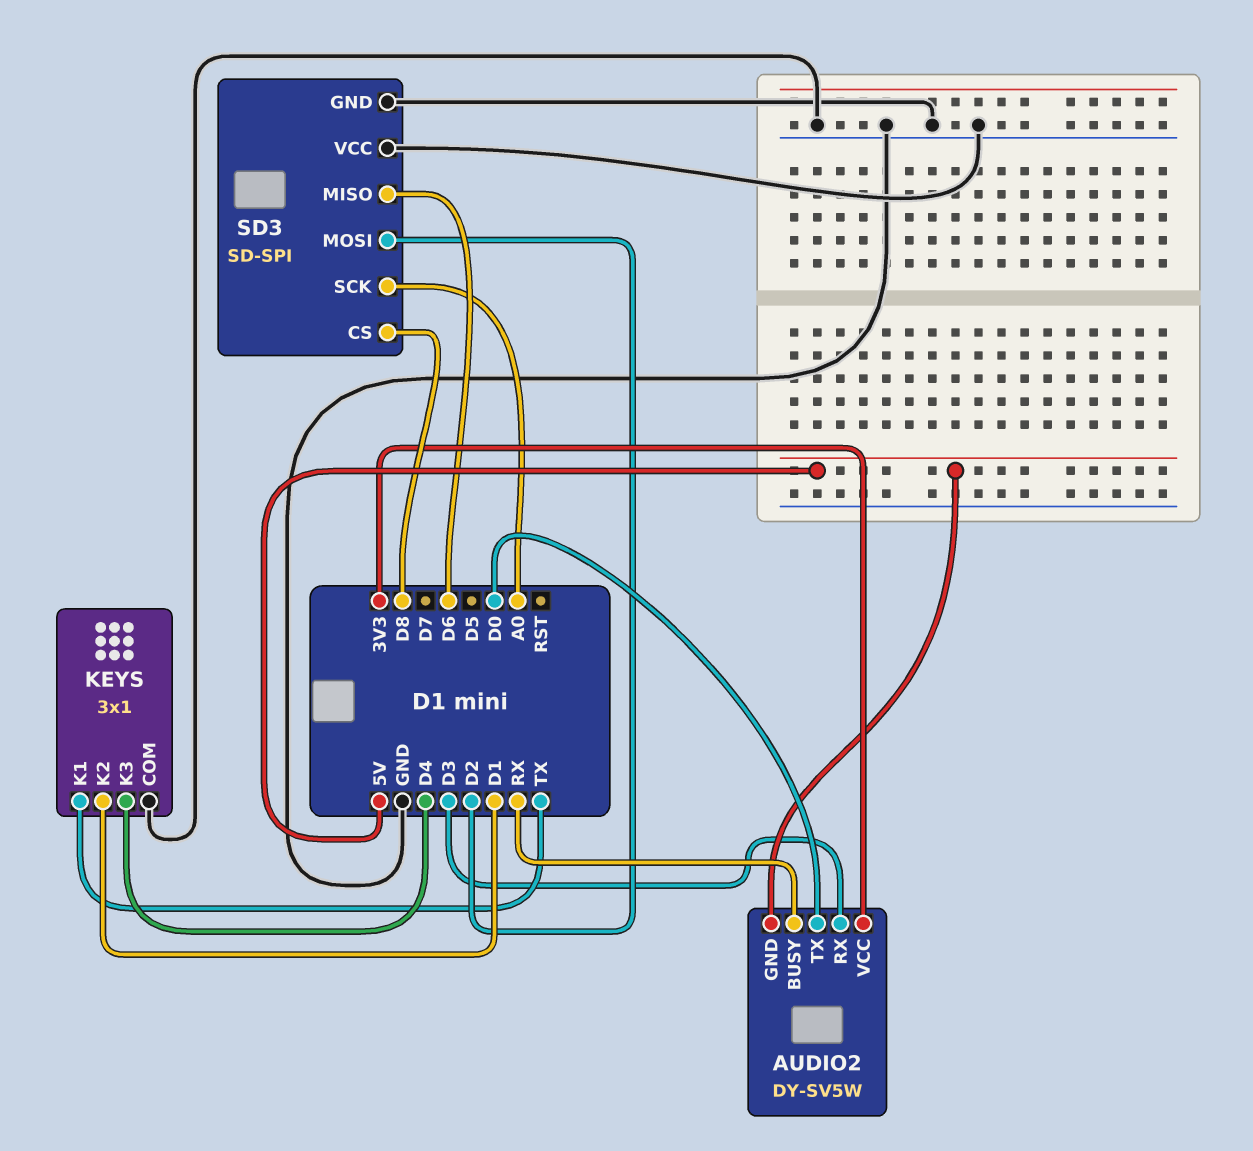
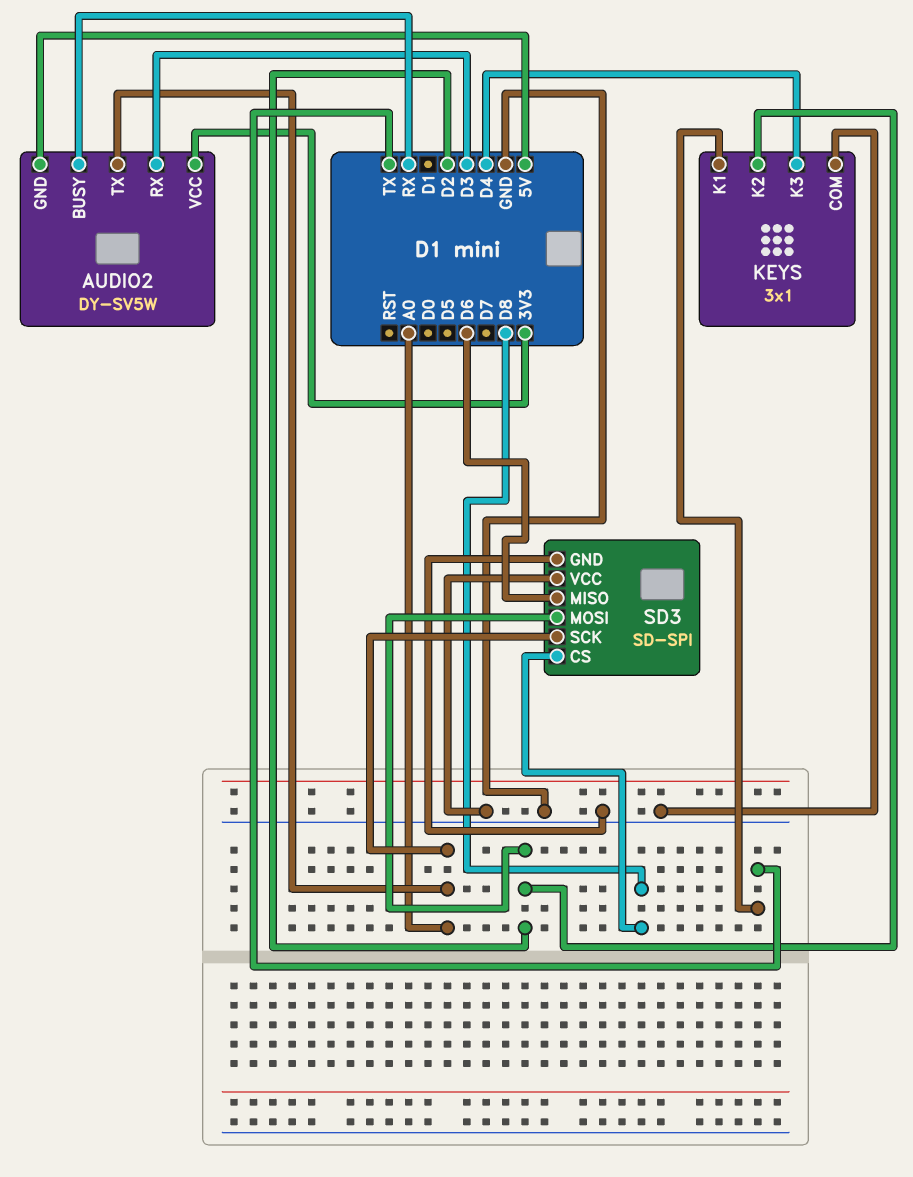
AUDIO2 pin TX: D0 -> A0
KEYS pin K2: D1 -> D2

